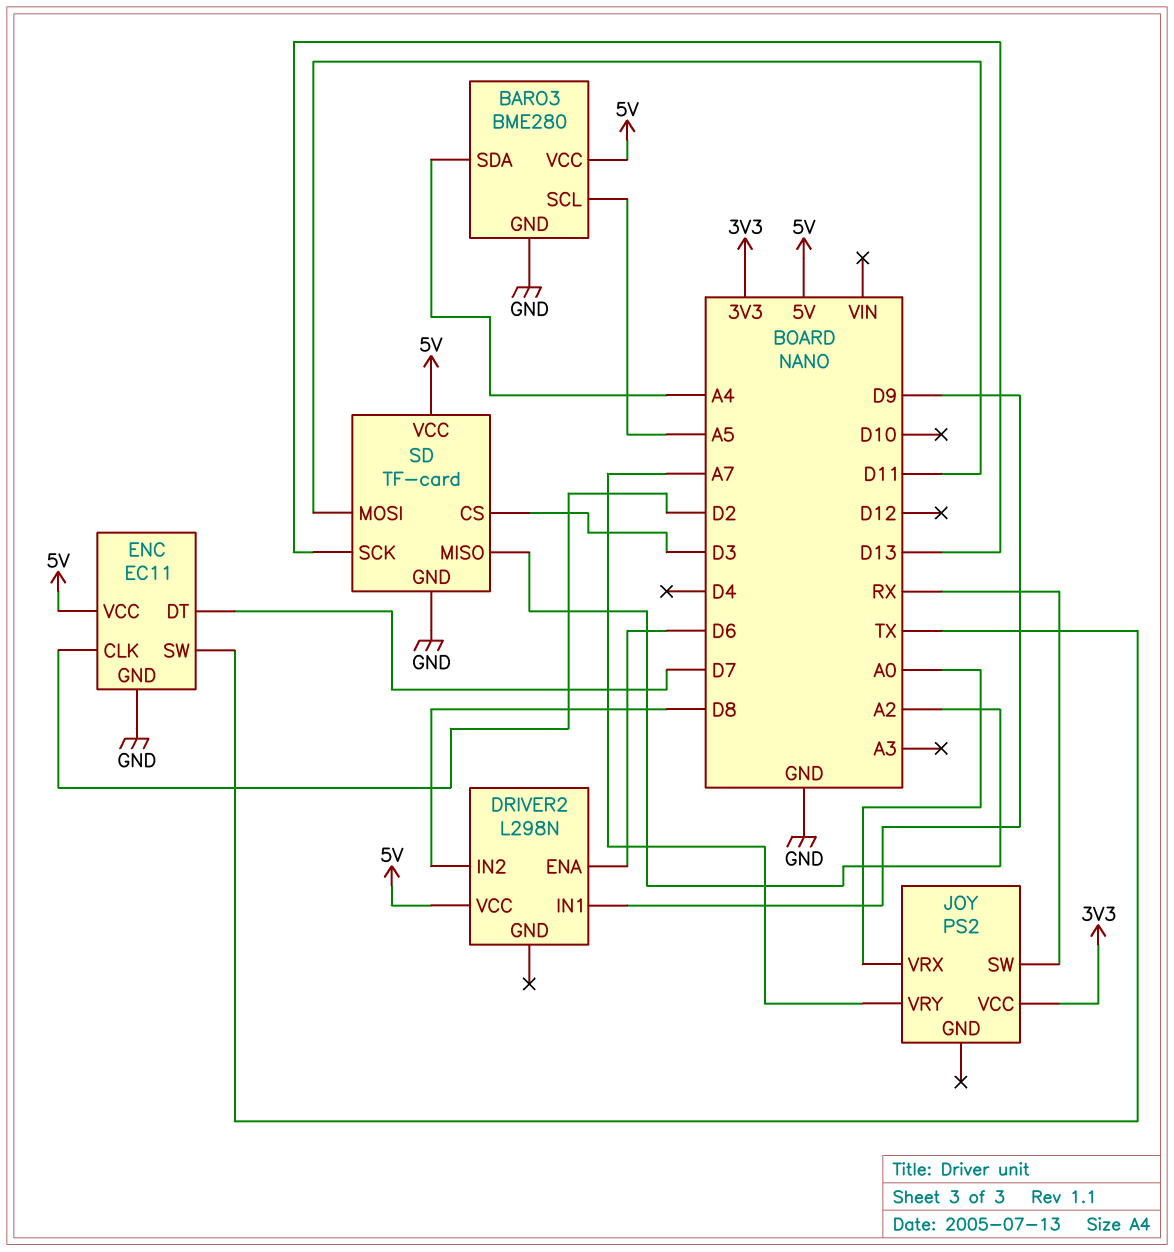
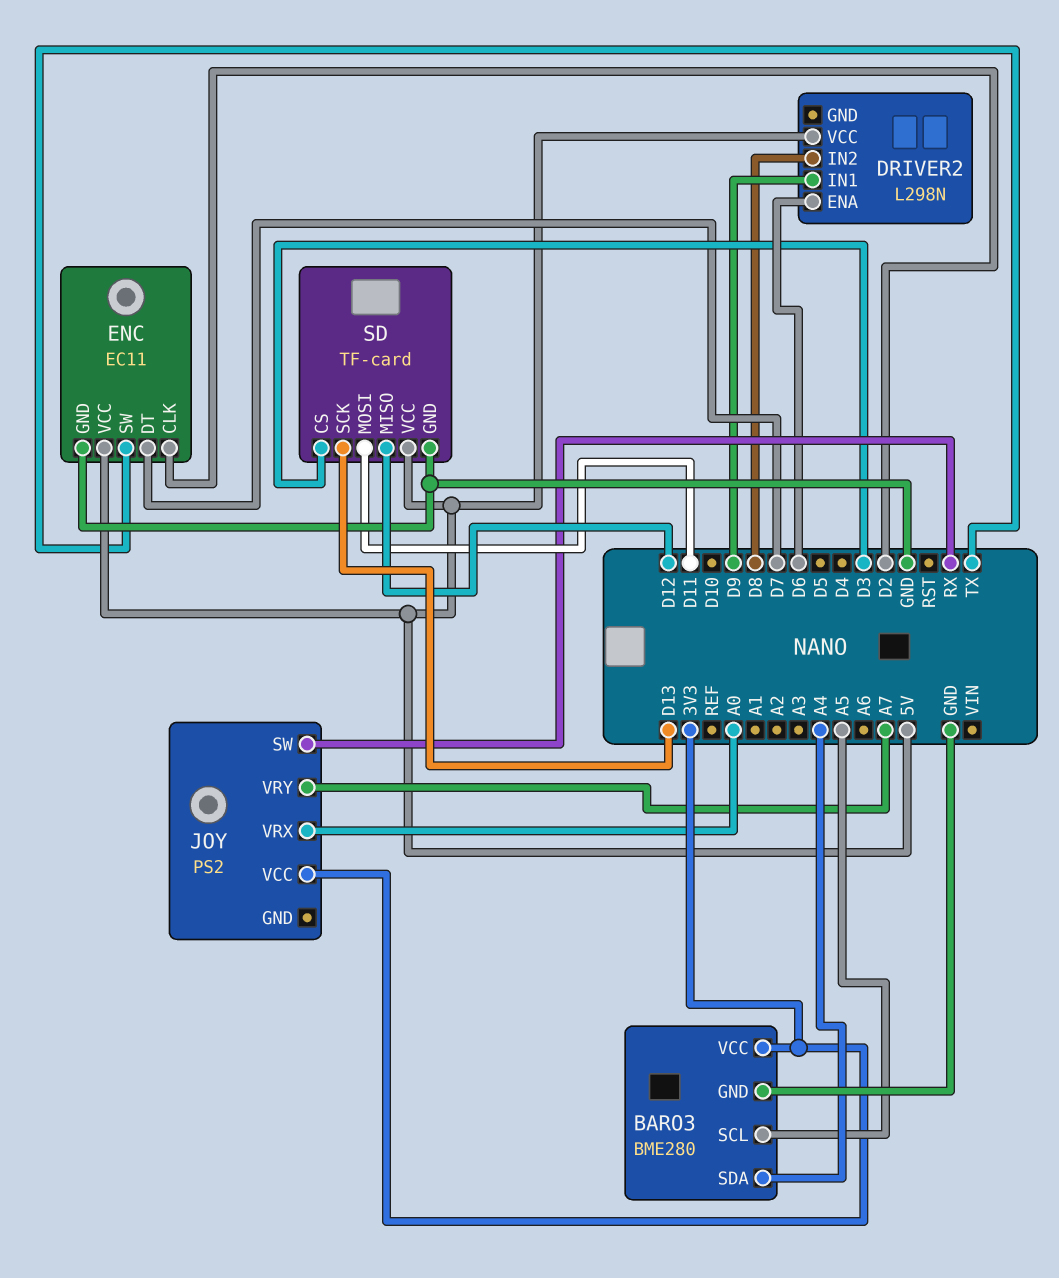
BARO3 pin VCC: 5V -> 3V3
SD pin MISO: A2 -> D12

